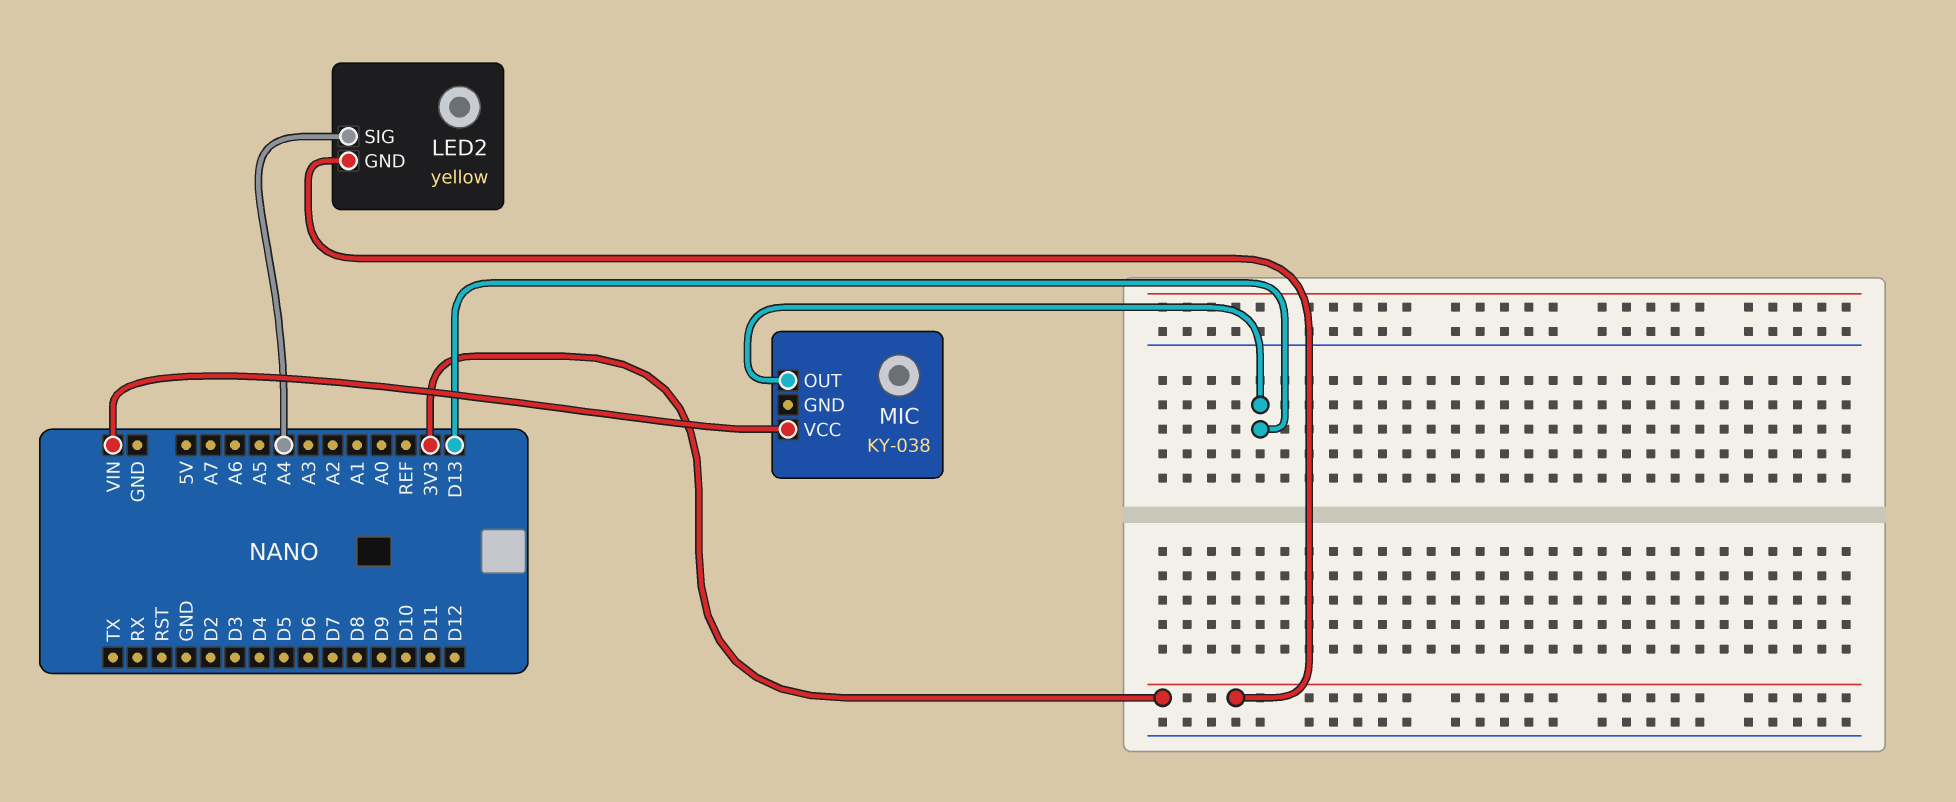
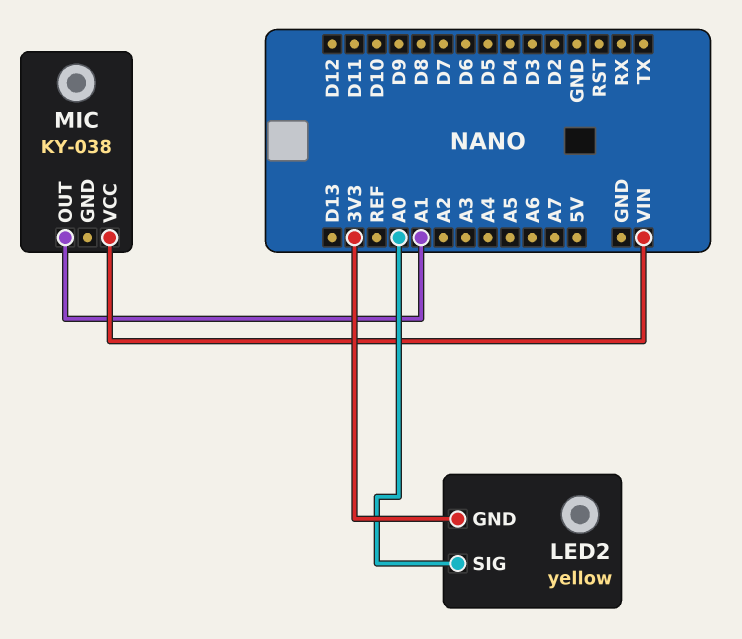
LED2 pin SIG: A4 -> A0
MIC pin OUT: D13 -> A1

